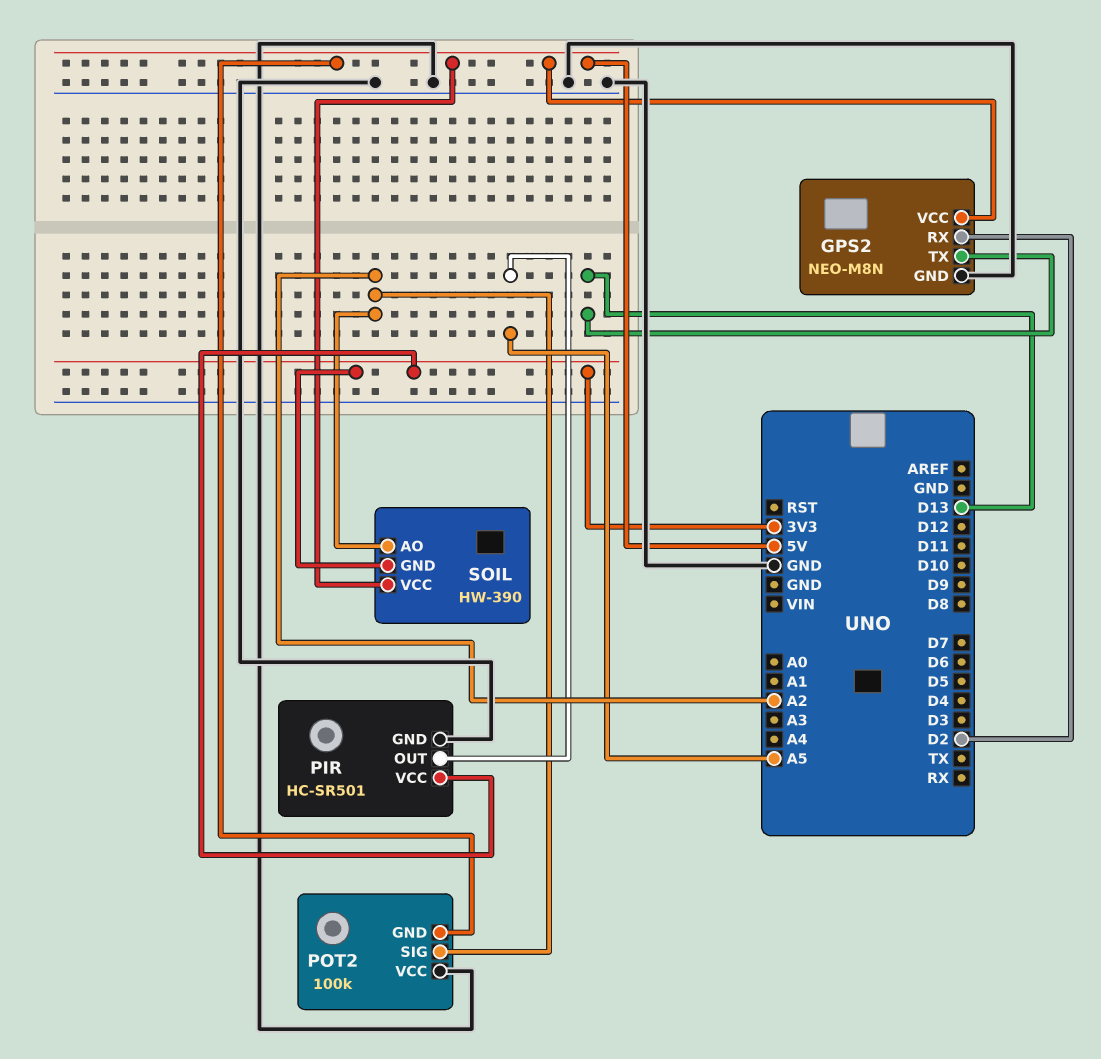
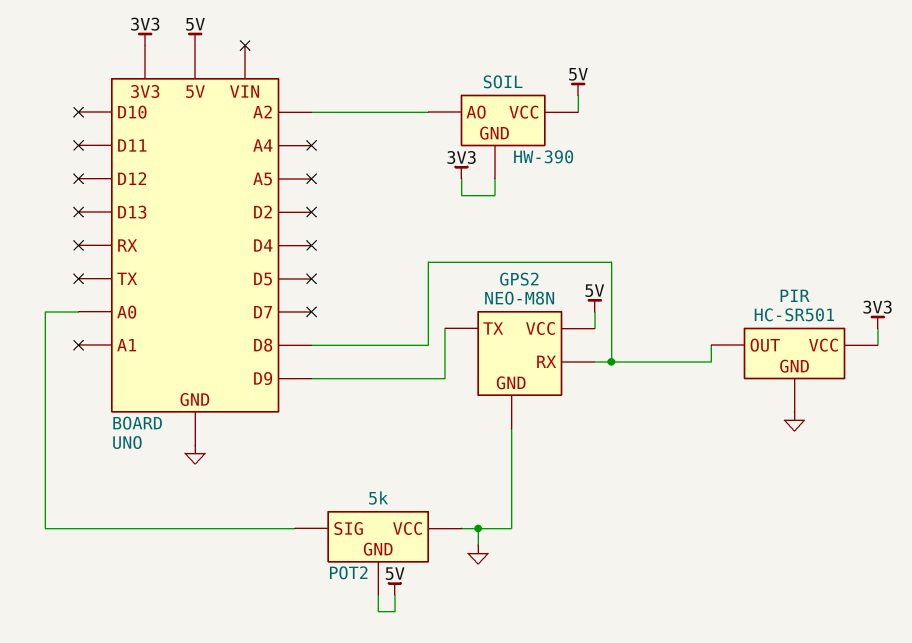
GPS2 pin RX: D2 -> D8
GPS2 pin TX: D13 -> D9
PIR pin OUT: A5 -> D8
POT2: 100k -> 5k
POT2 pin SIG: A2 -> A0

